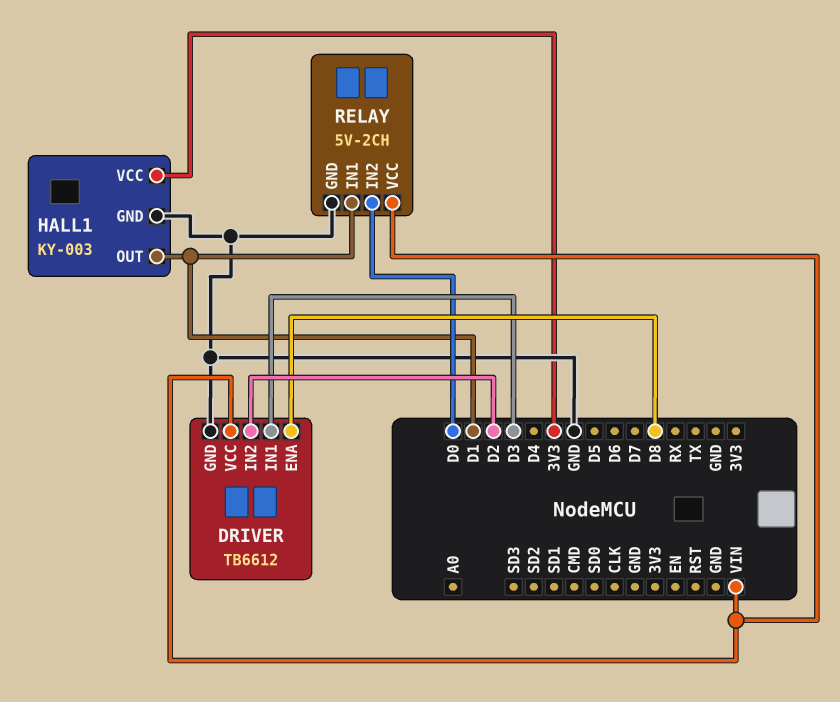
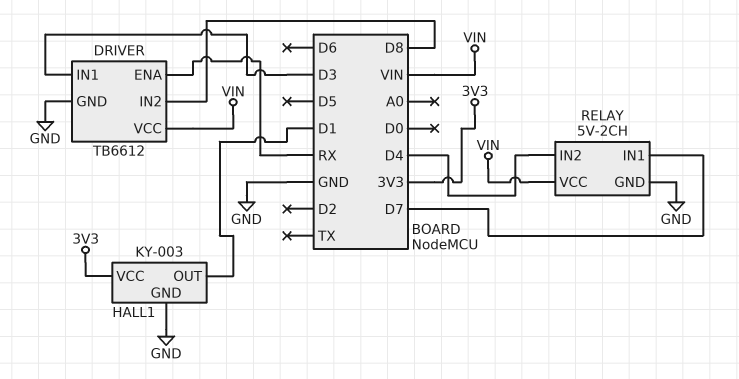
DRIVER pin ENA: D8 -> RX
DRIVER pin IN2: D2 -> D8
RELAY pin IN1: D1 -> D7
RELAY pin IN2: D0 -> D4

